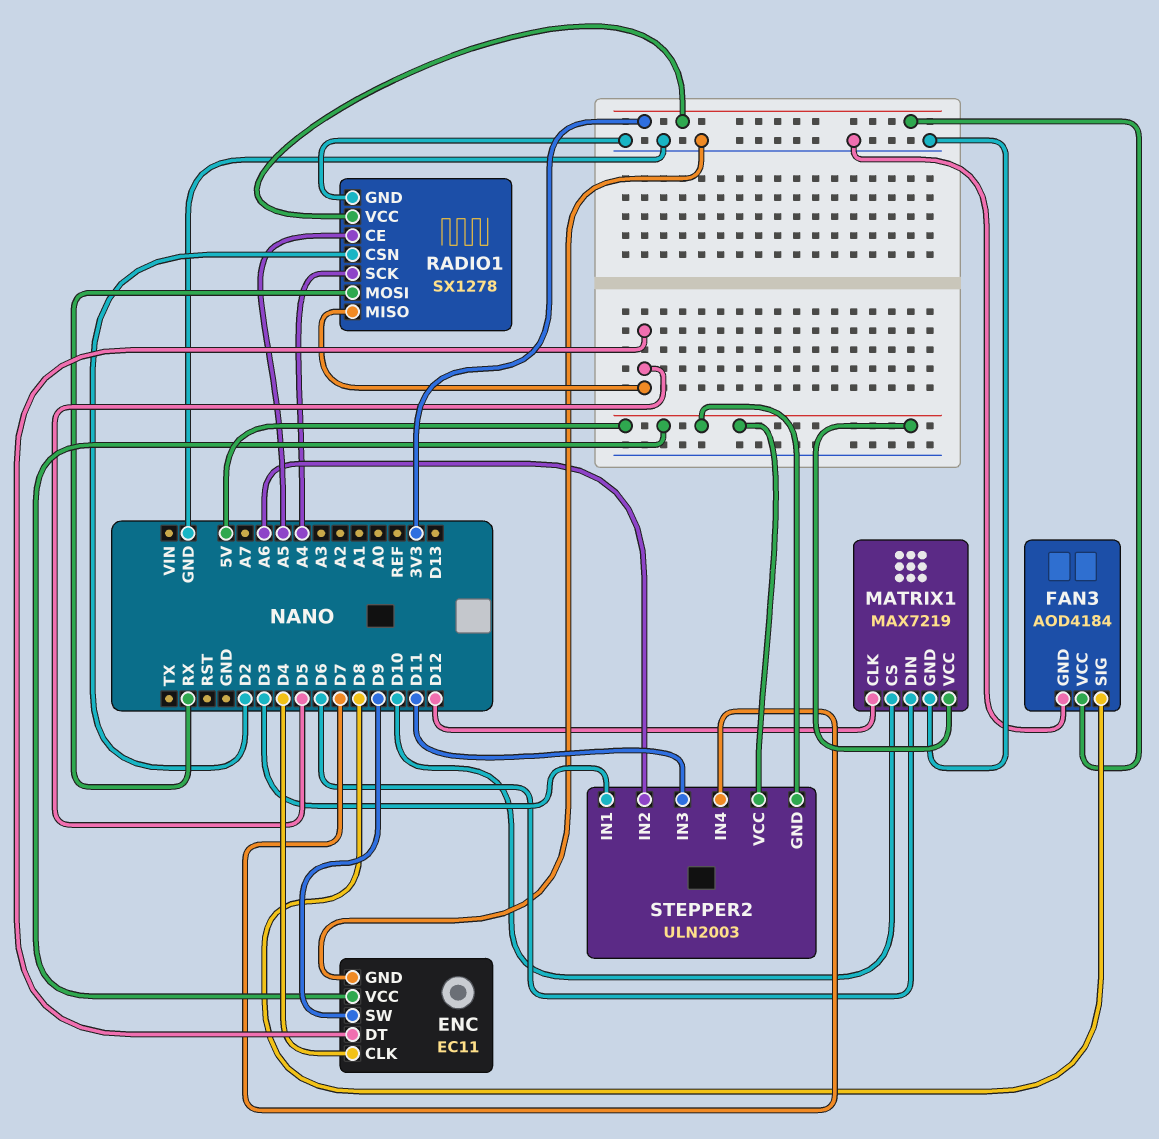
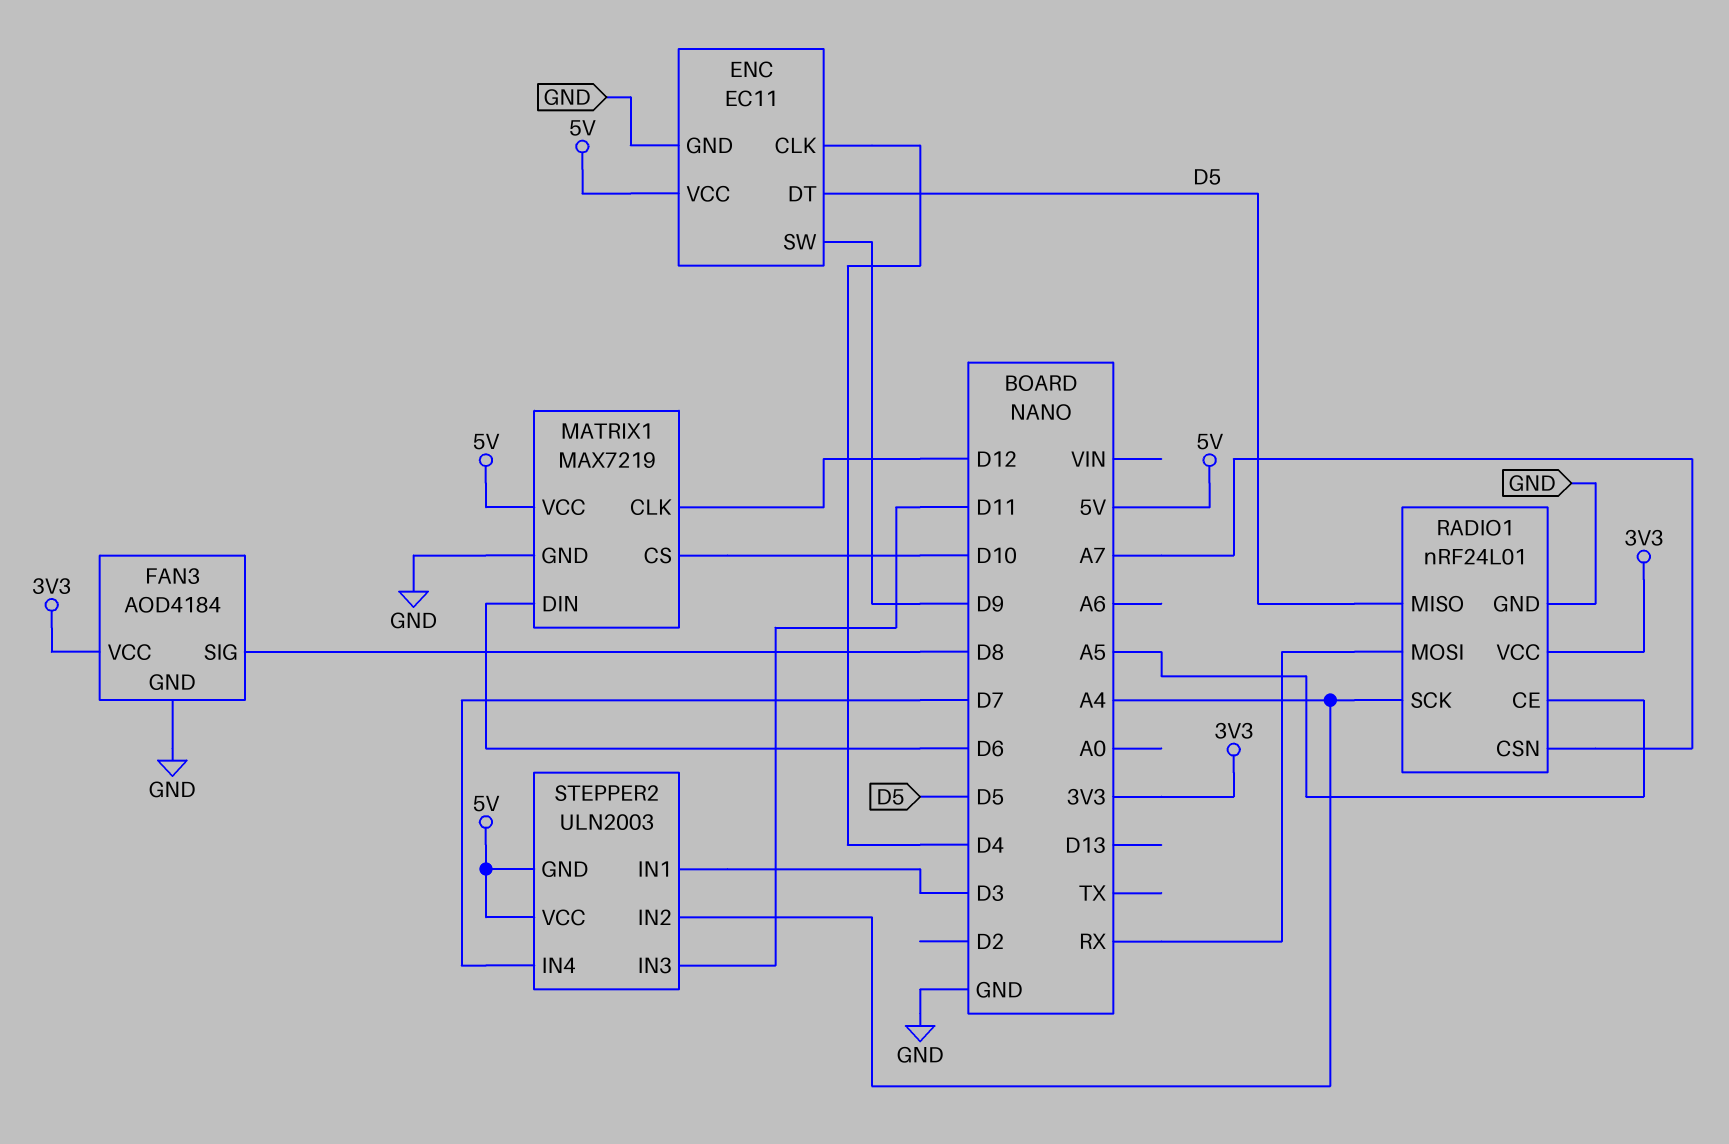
RADIO1: SX1278 -> nRF24L01
RADIO1 pin CSN: D2 -> A7
STEPPER2 pin IN2: A6 -> A4

